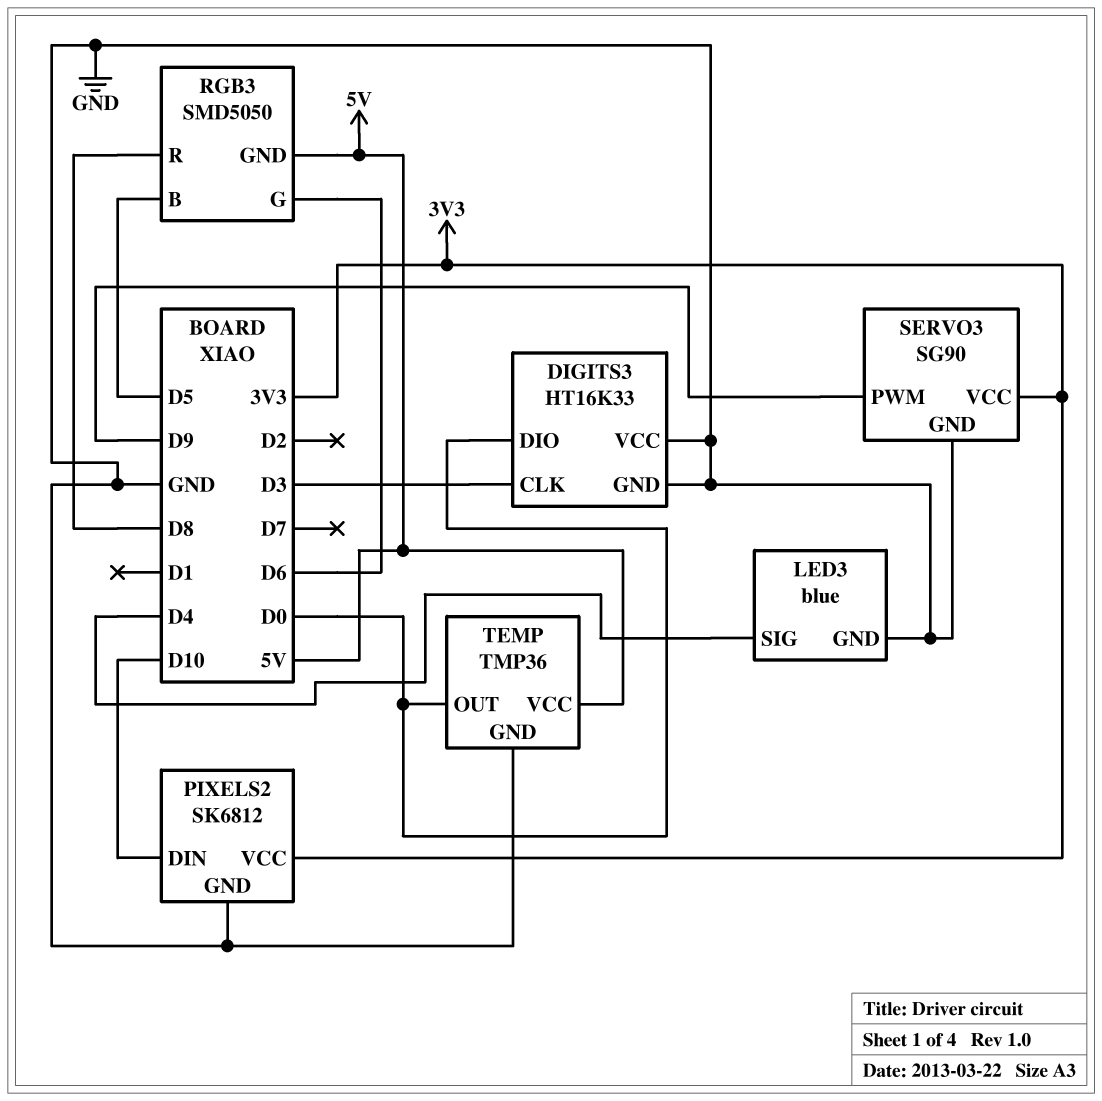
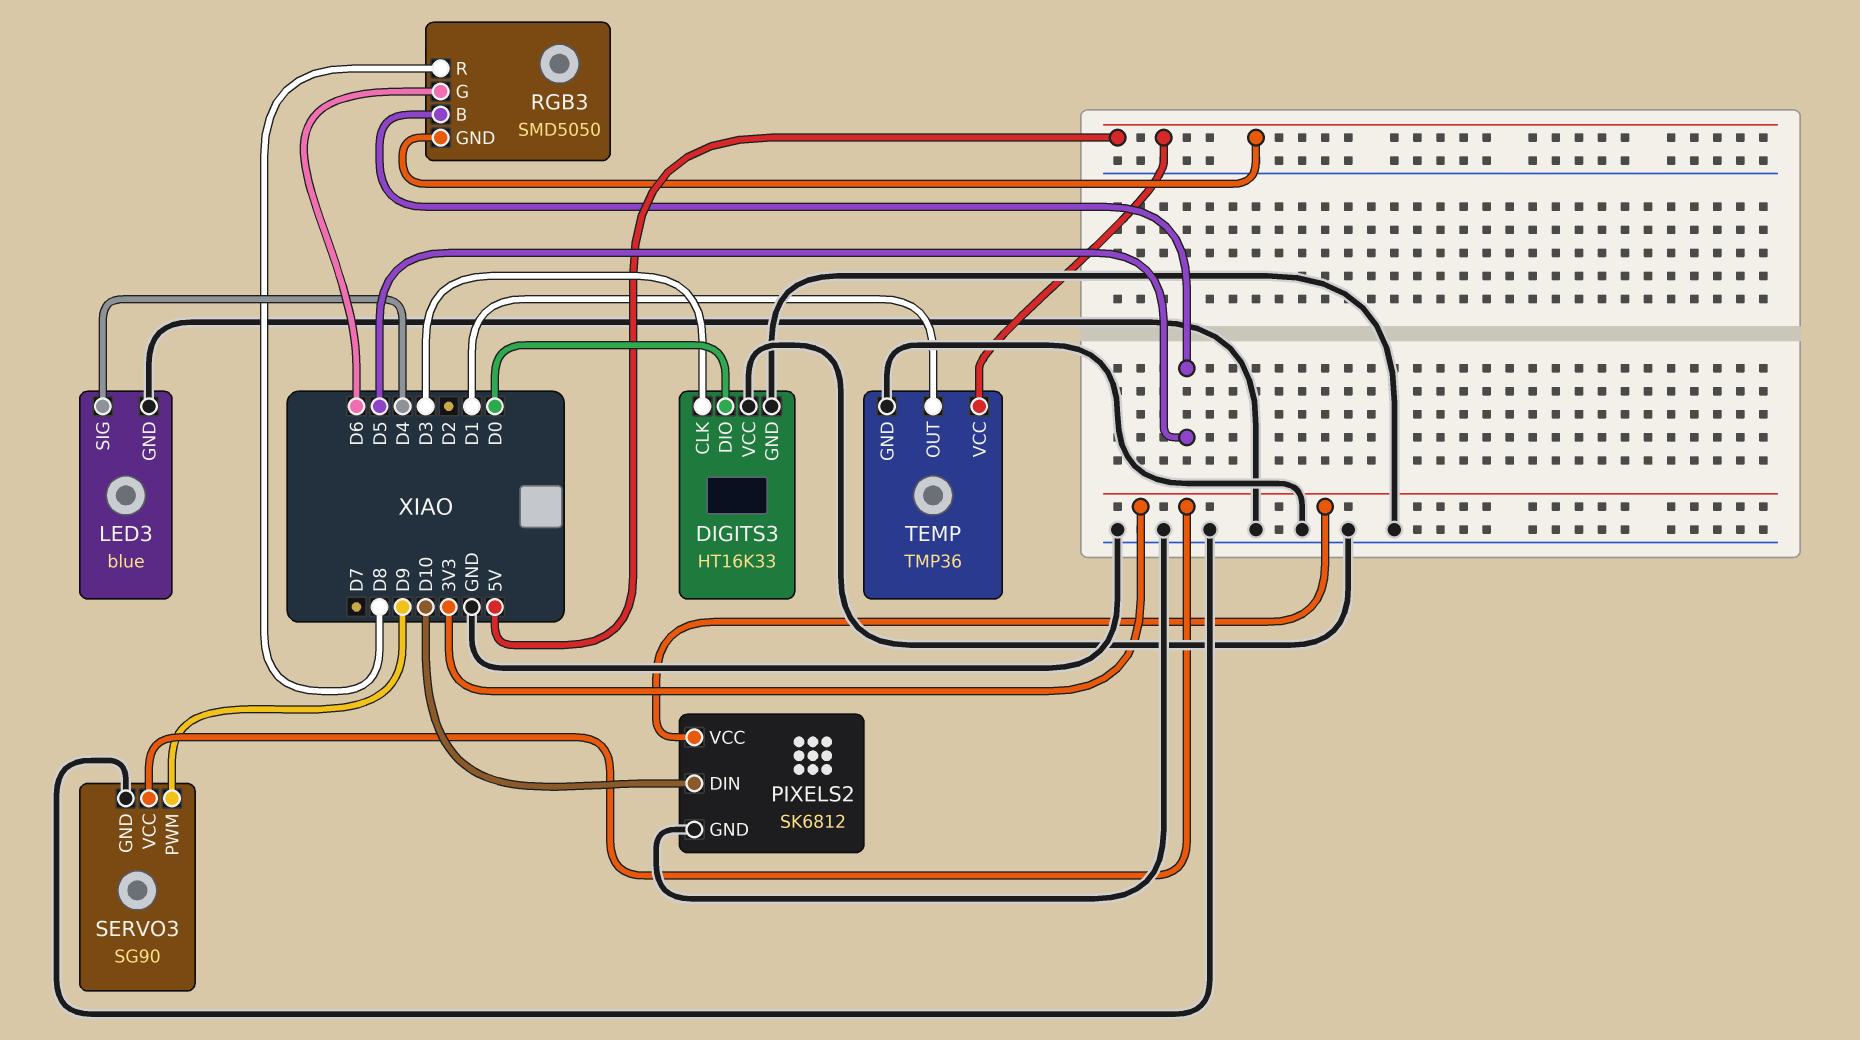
TEMP pin OUT: D0 -> D1

